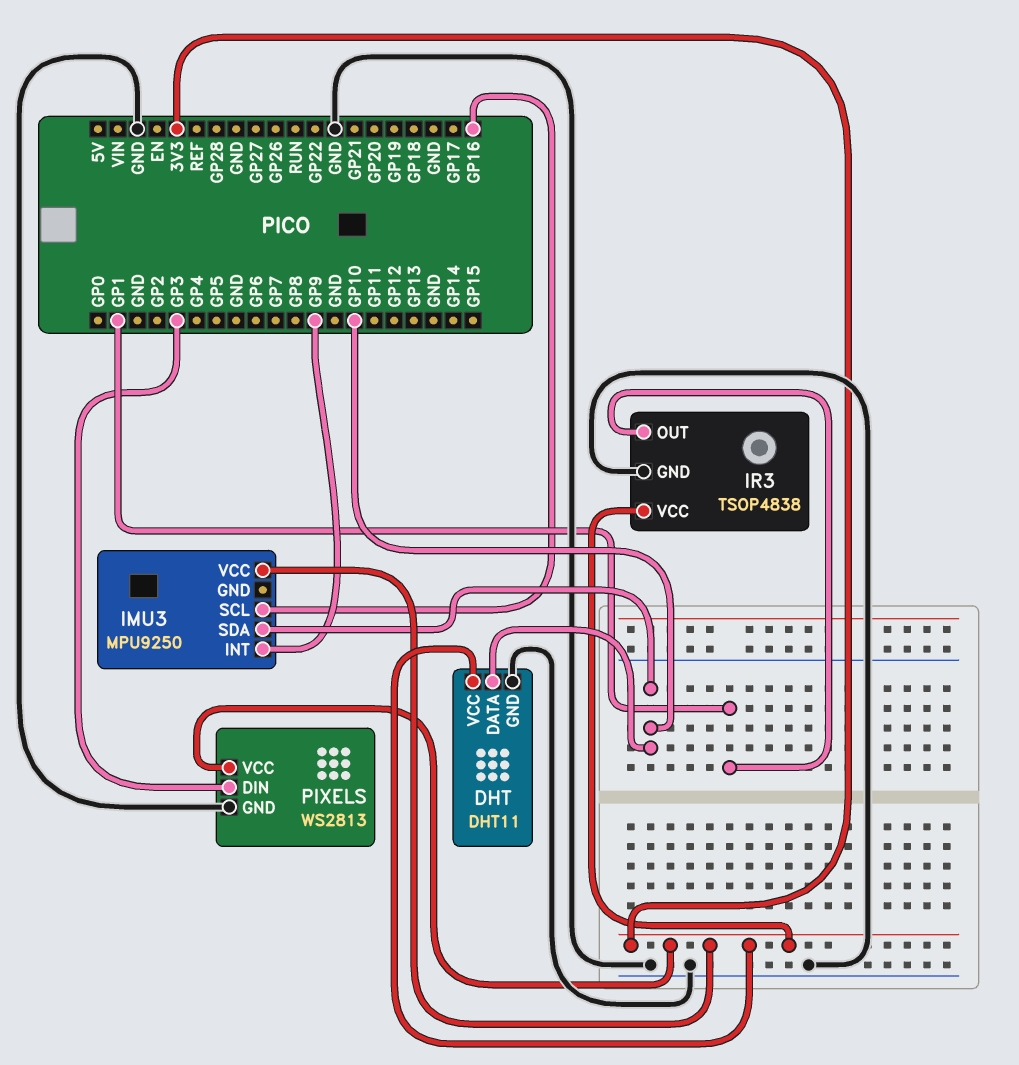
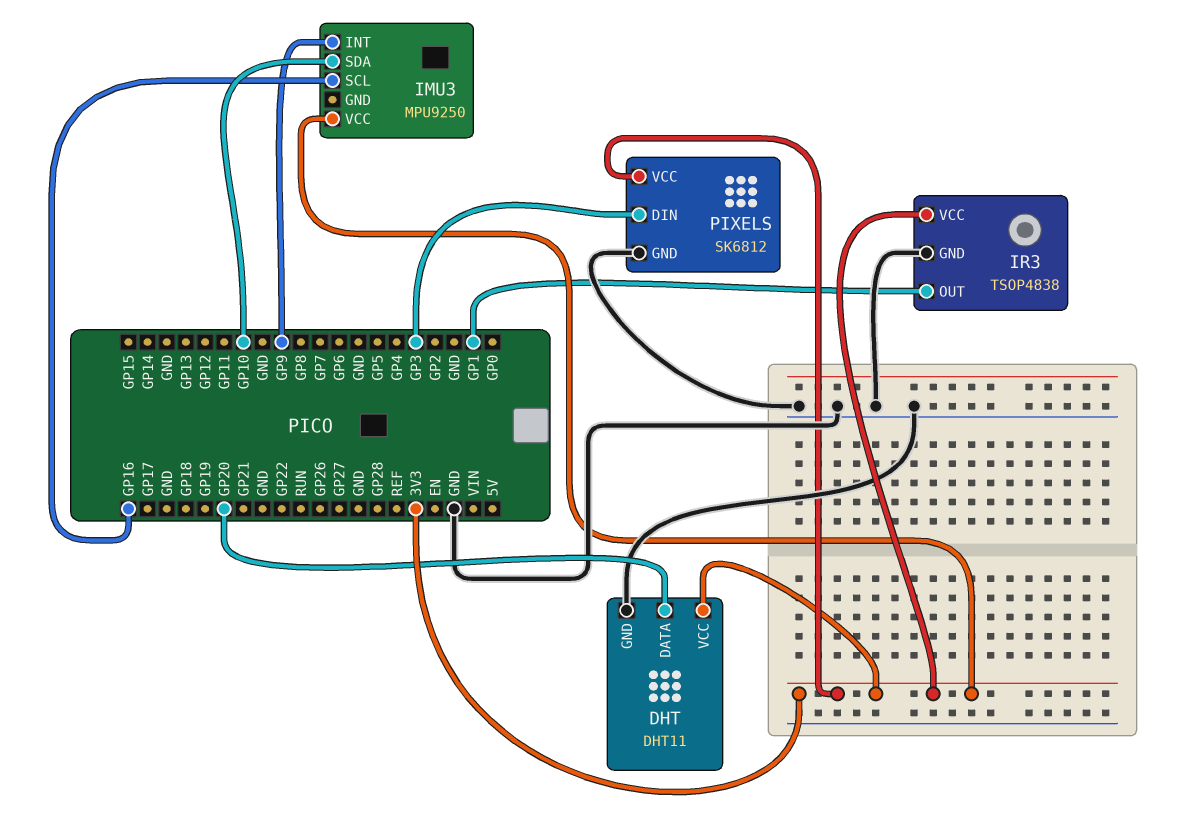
DHT pin DATA: GP10 -> GP20
PIXELS: WS2813 -> SK6812

